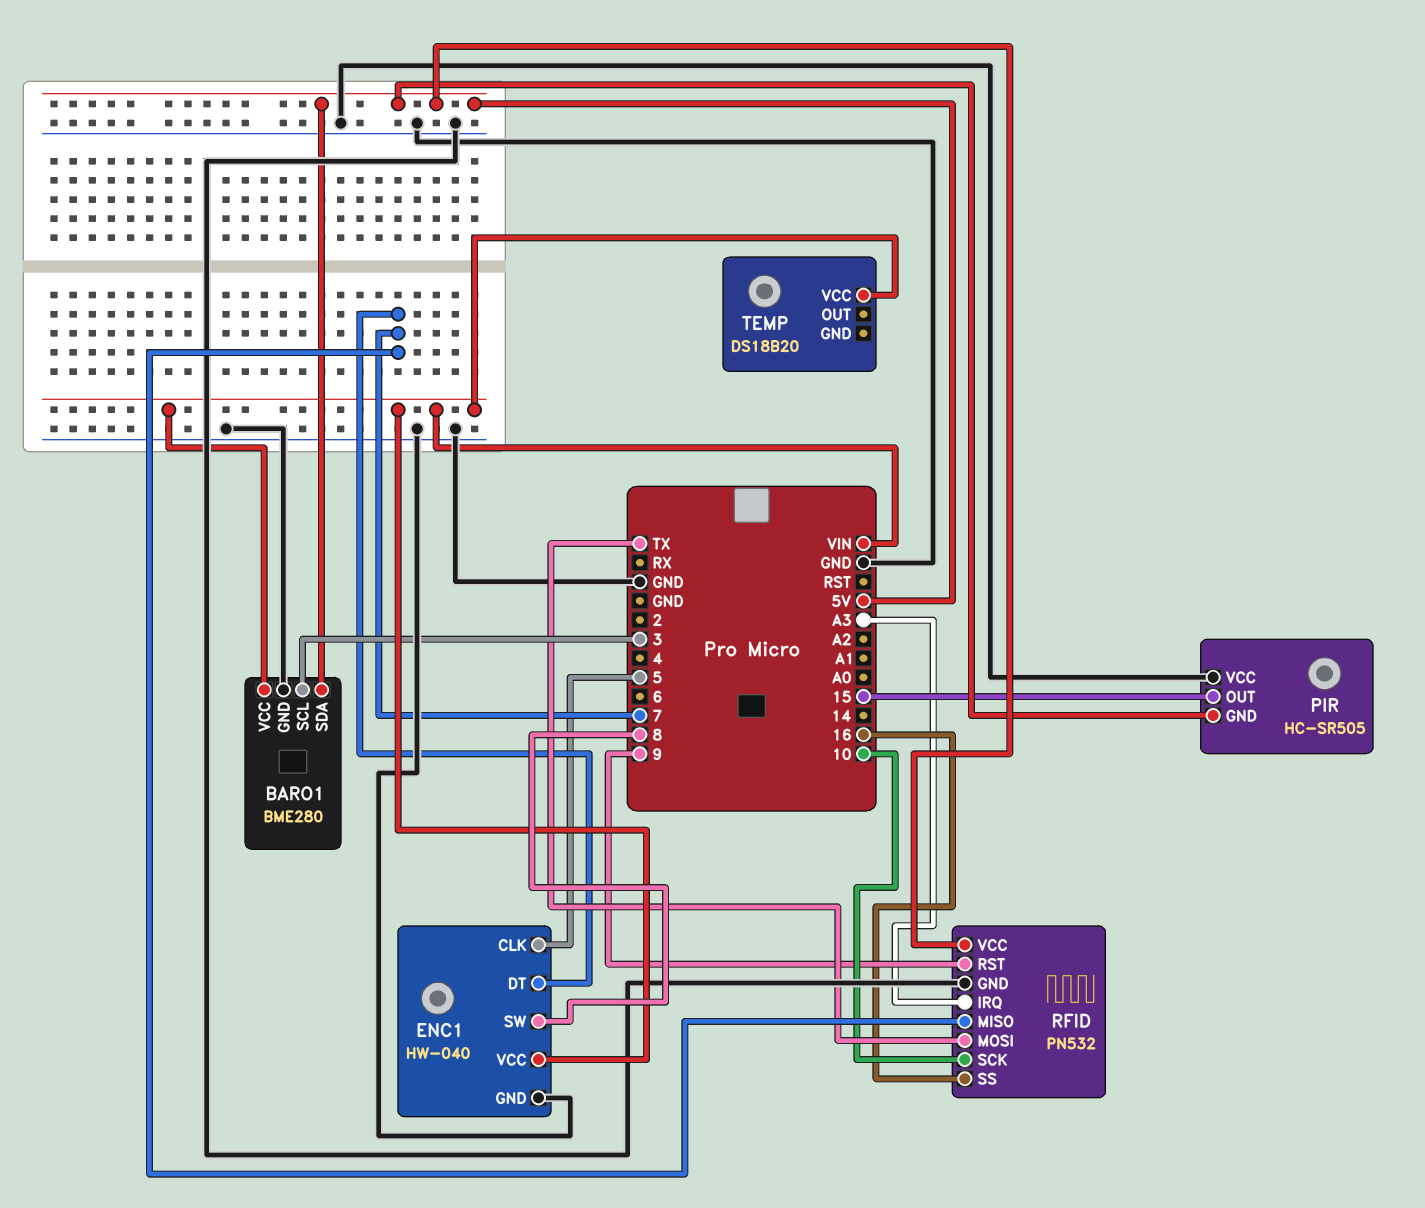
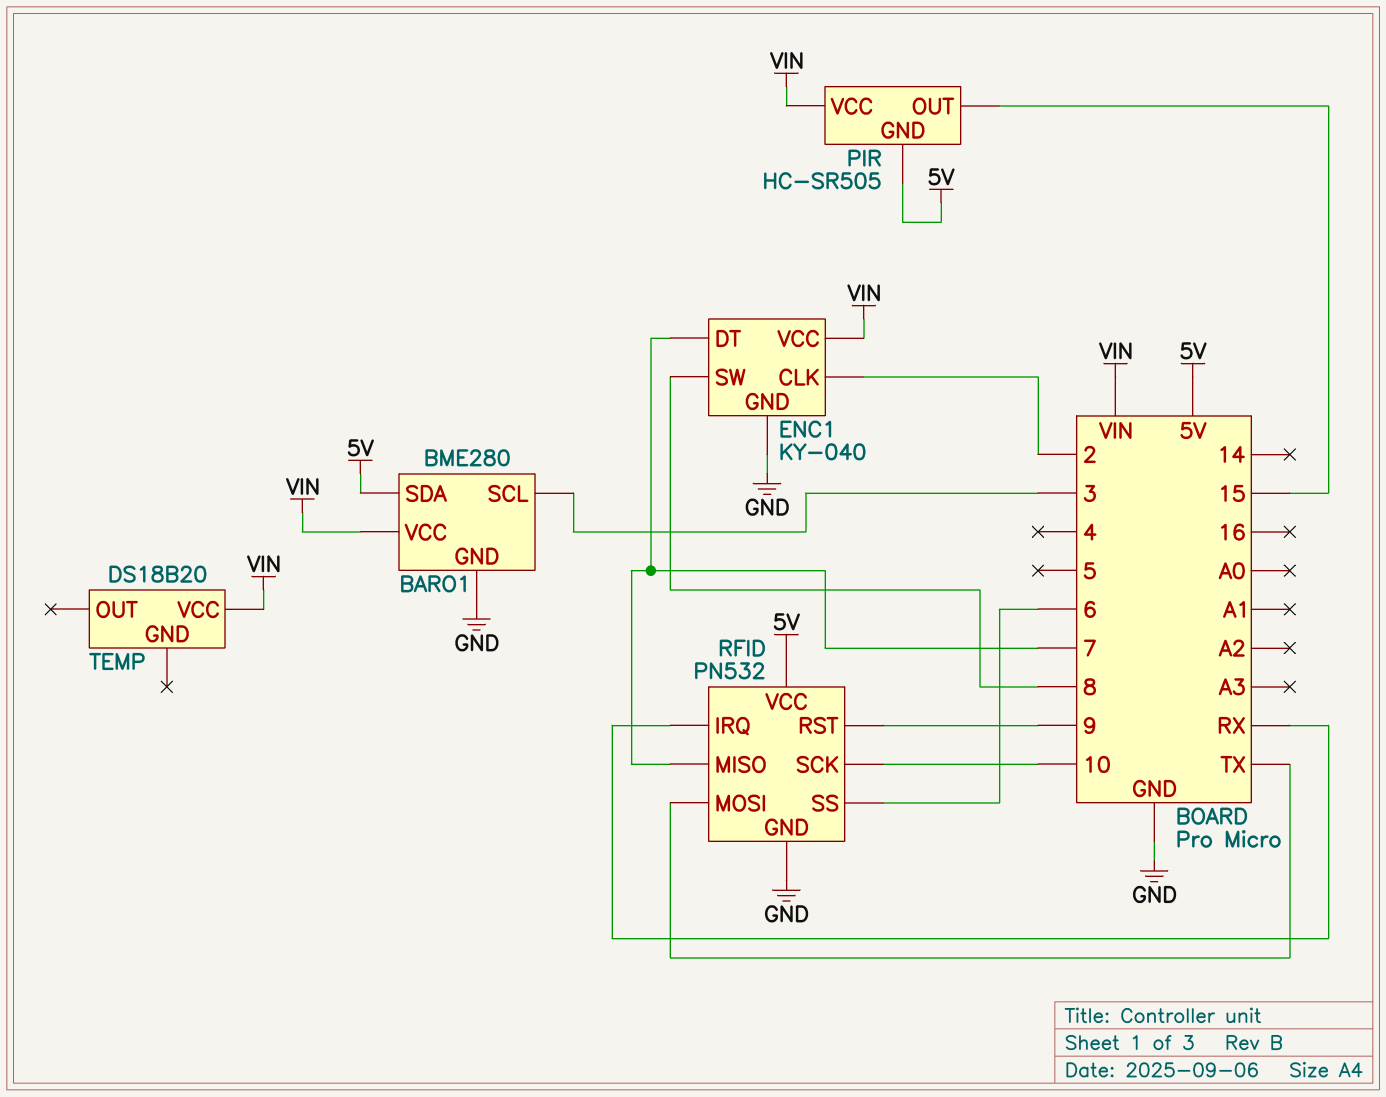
ENC1: HW-040 -> KY-040
ENC1 pin CLK: 5 -> 2
PIR pin VCC: GND -> VIN
RFID pin IRQ: A3 -> RX
RFID pin SS: 16 -> 6

